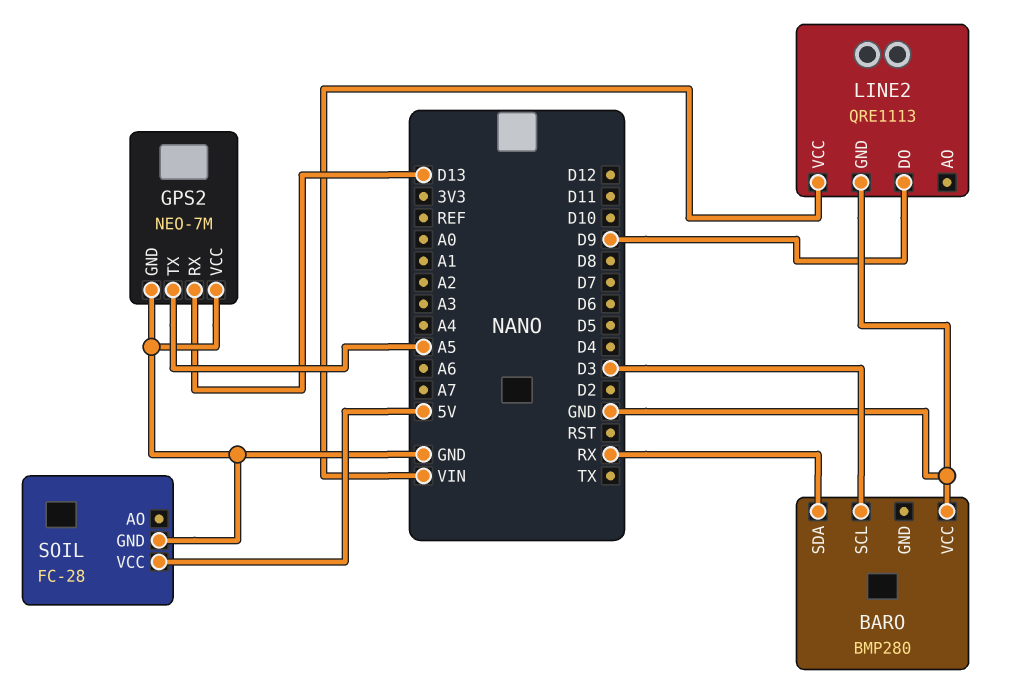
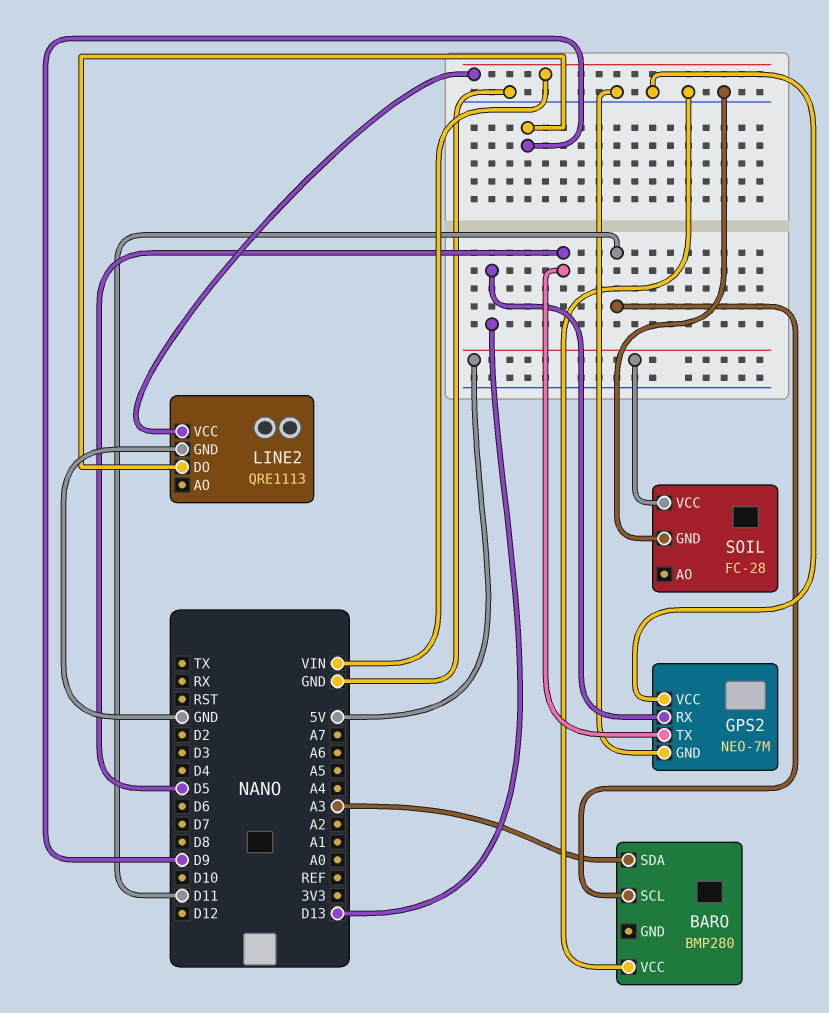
BARO pin SCL: D3 -> D11
BARO pin SDA: RX -> A3
GPS2 pin TX: A5 -> D5

